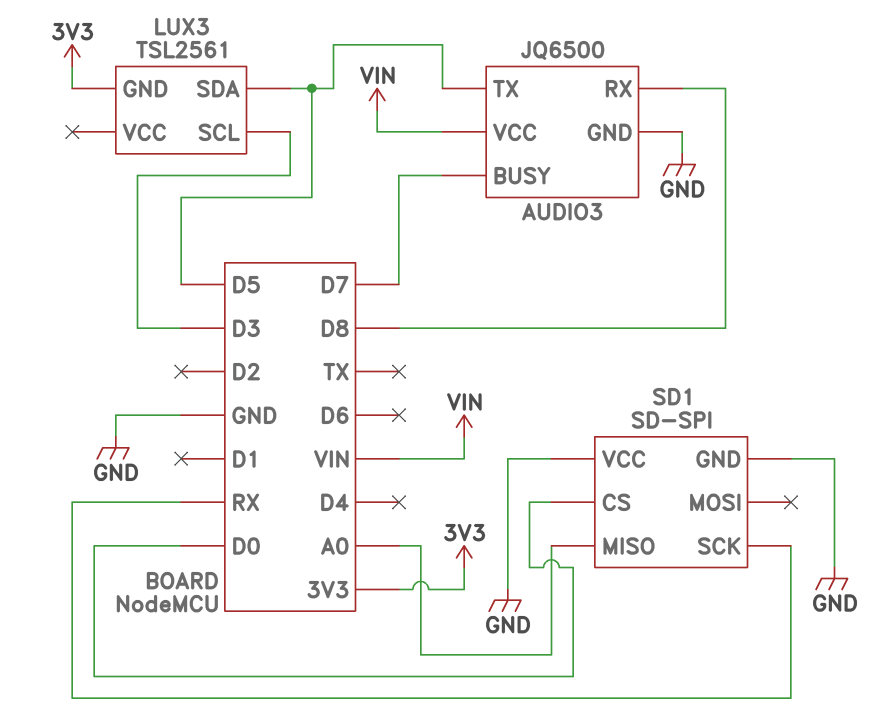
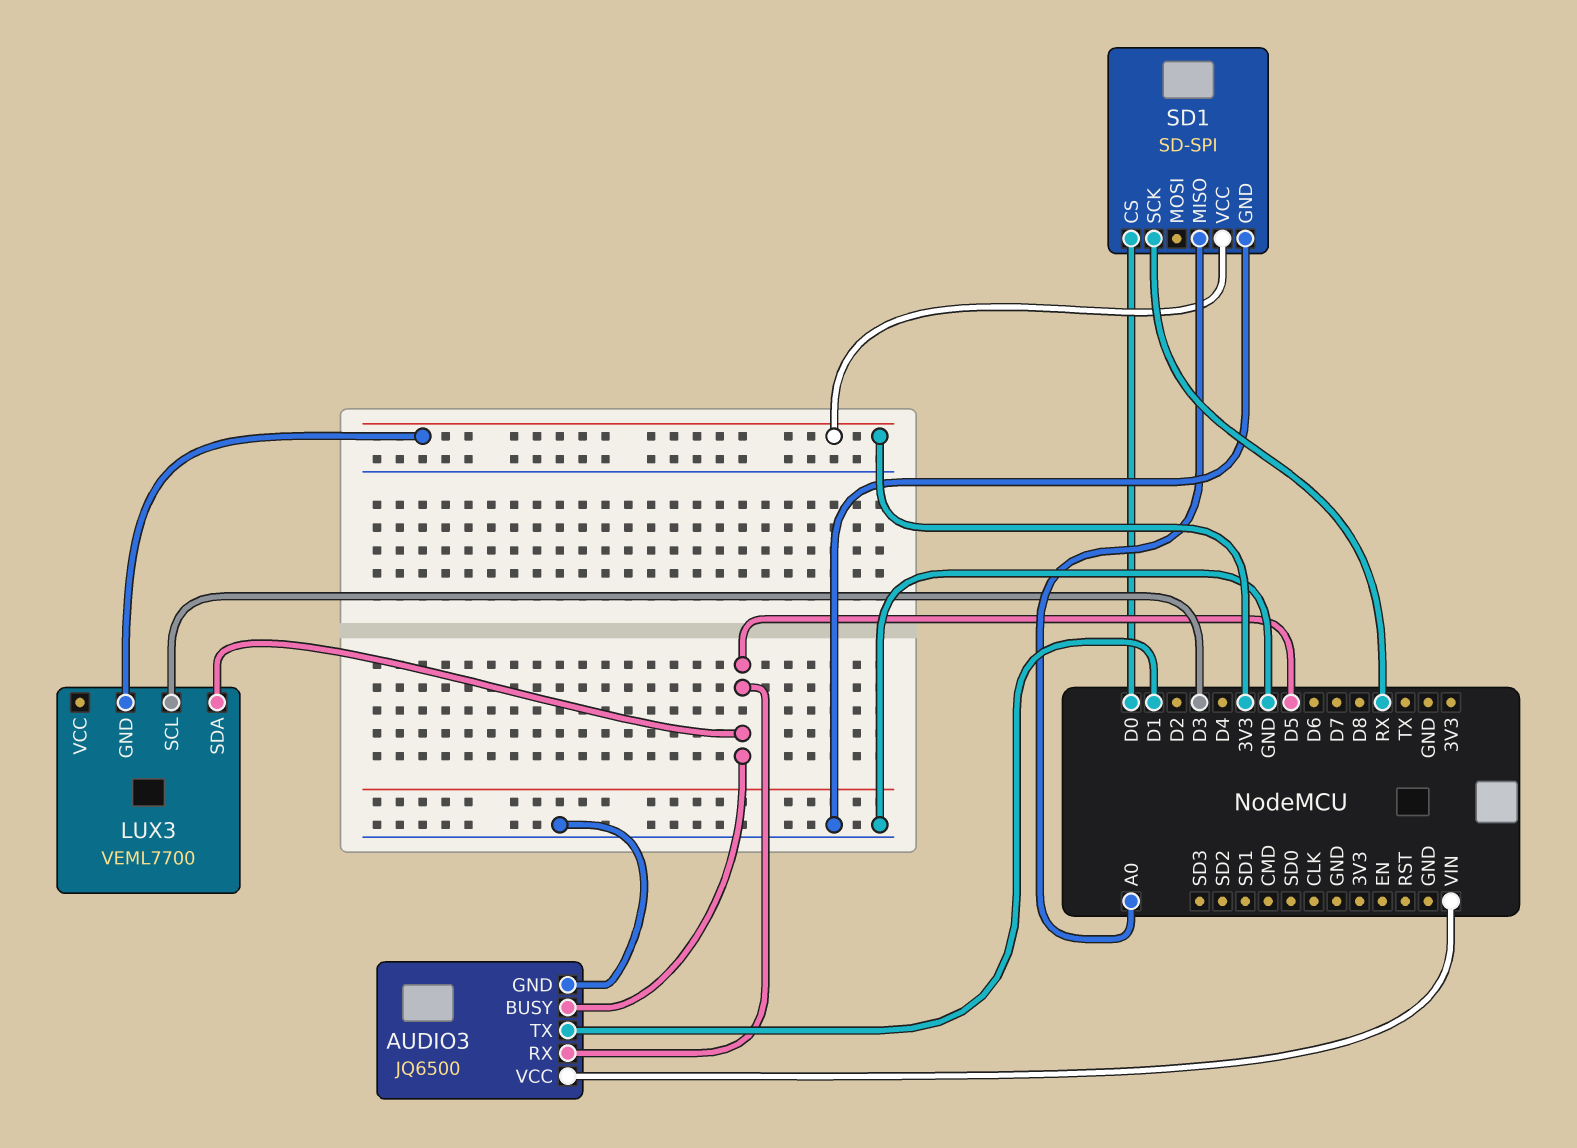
AUDIO3 pin BUSY: D7 -> D5
AUDIO3 pin RX: D8 -> D5
AUDIO3 pin TX: D5 -> D1
LUX3: TSL2561 -> VEML7700
SD1 pin VCC: GND -> 3V3

